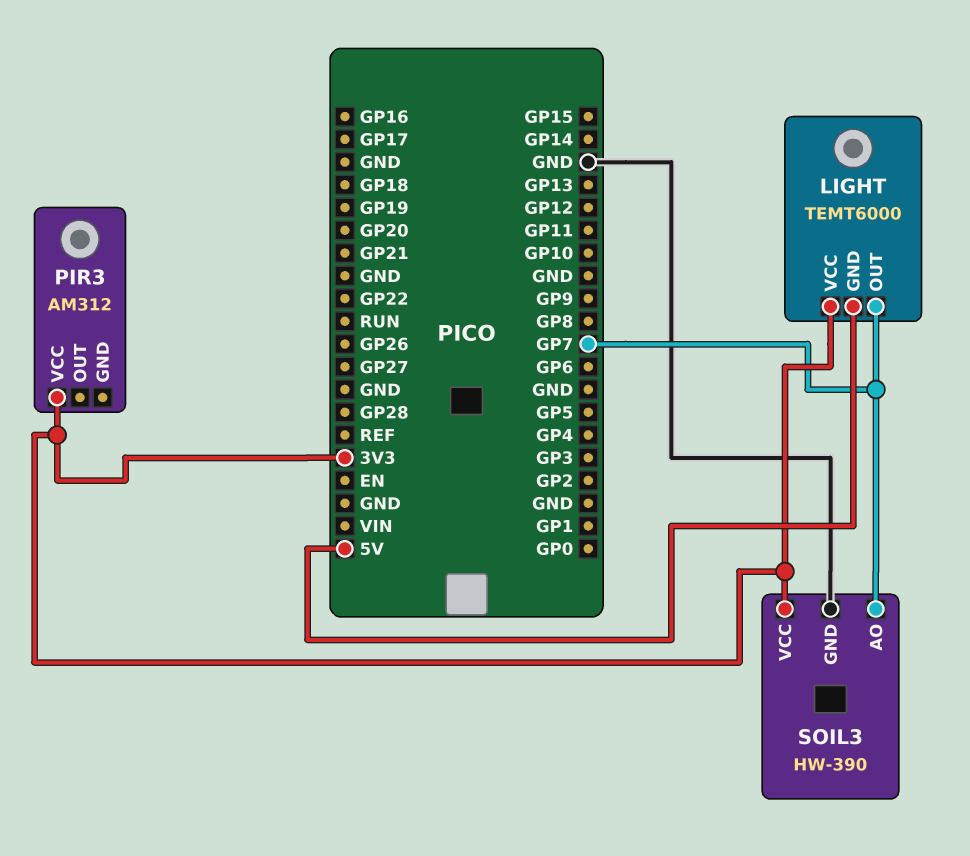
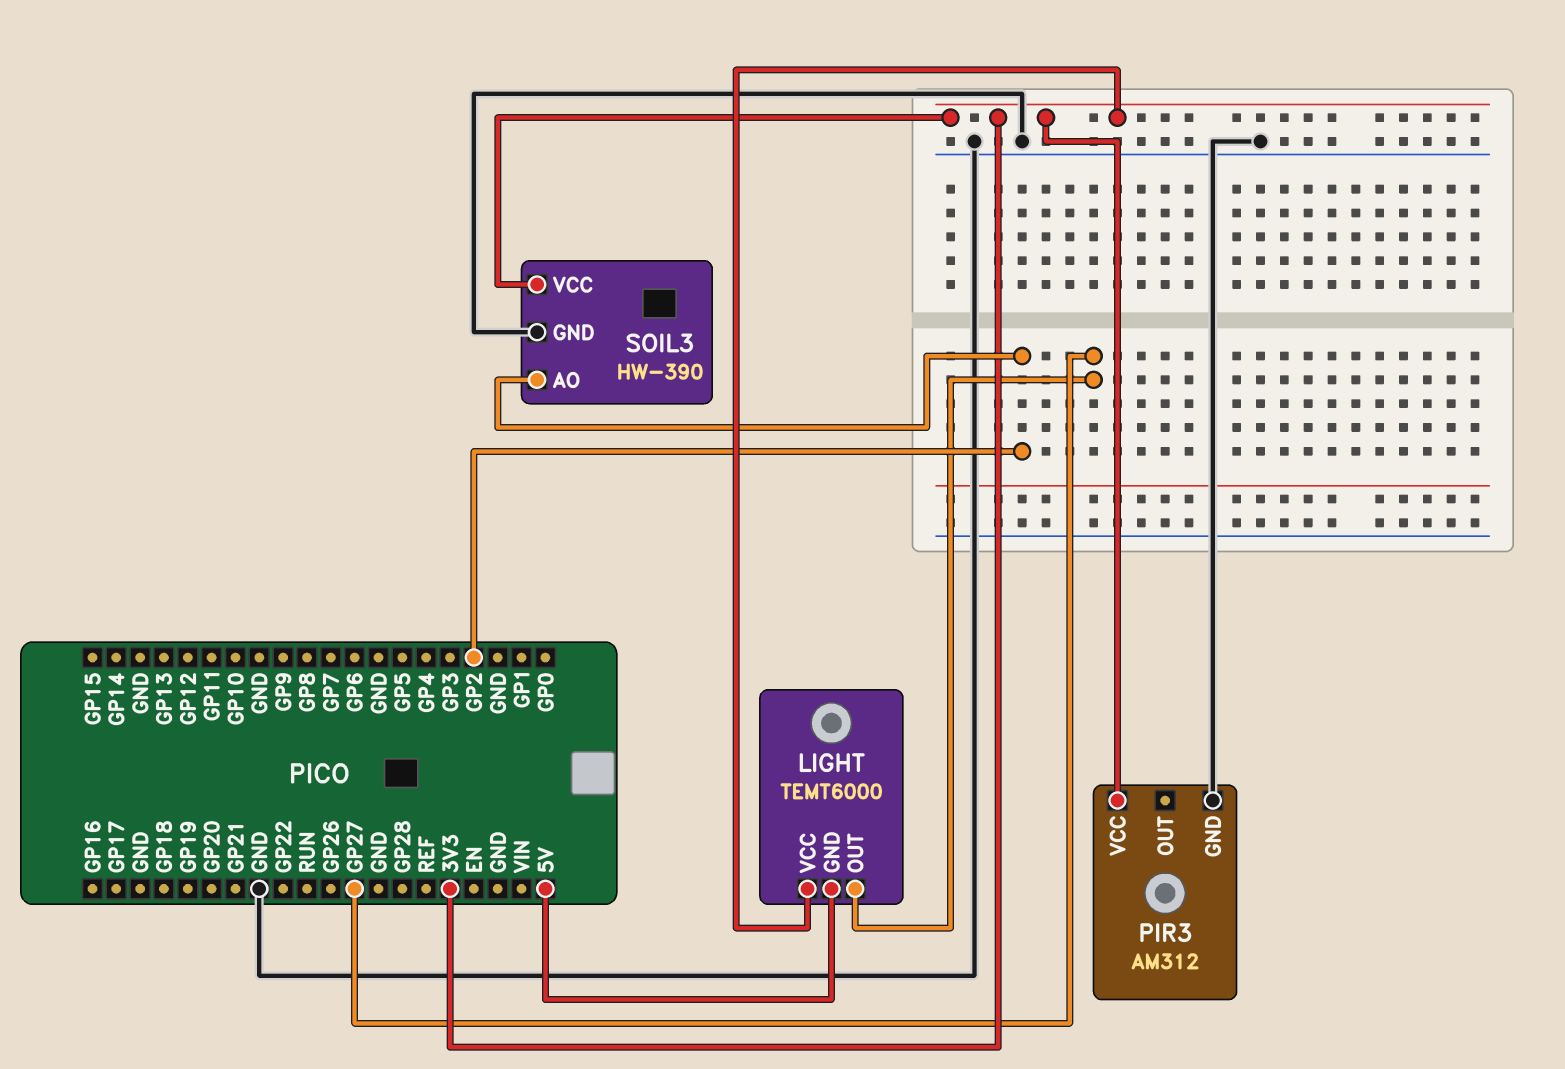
LIGHT pin OUT: GP7 -> GP27
PIR3 pin GND: none -> GND
SOIL3 pin AO: GP7 -> GP2

